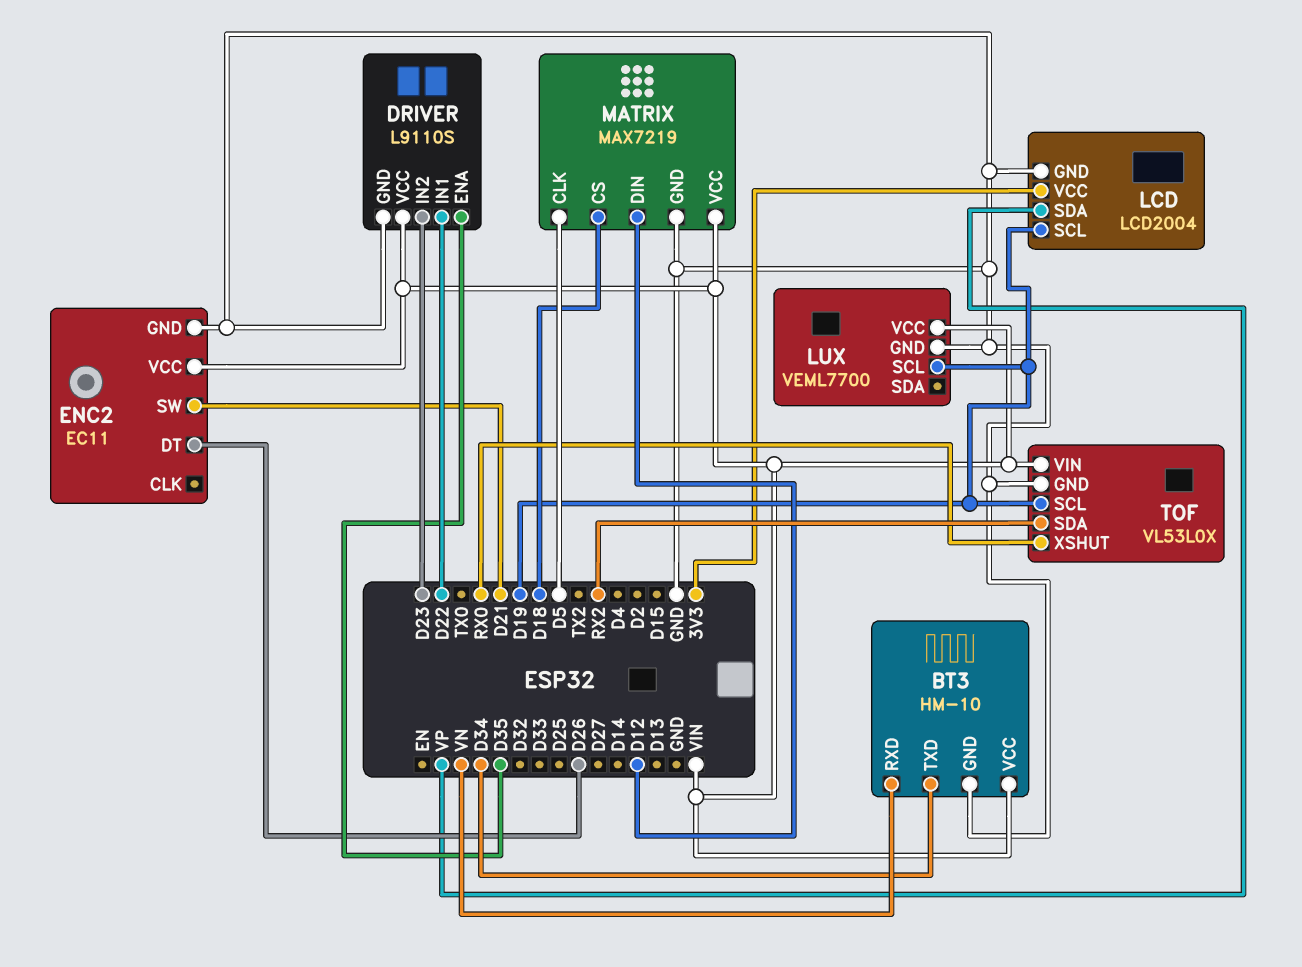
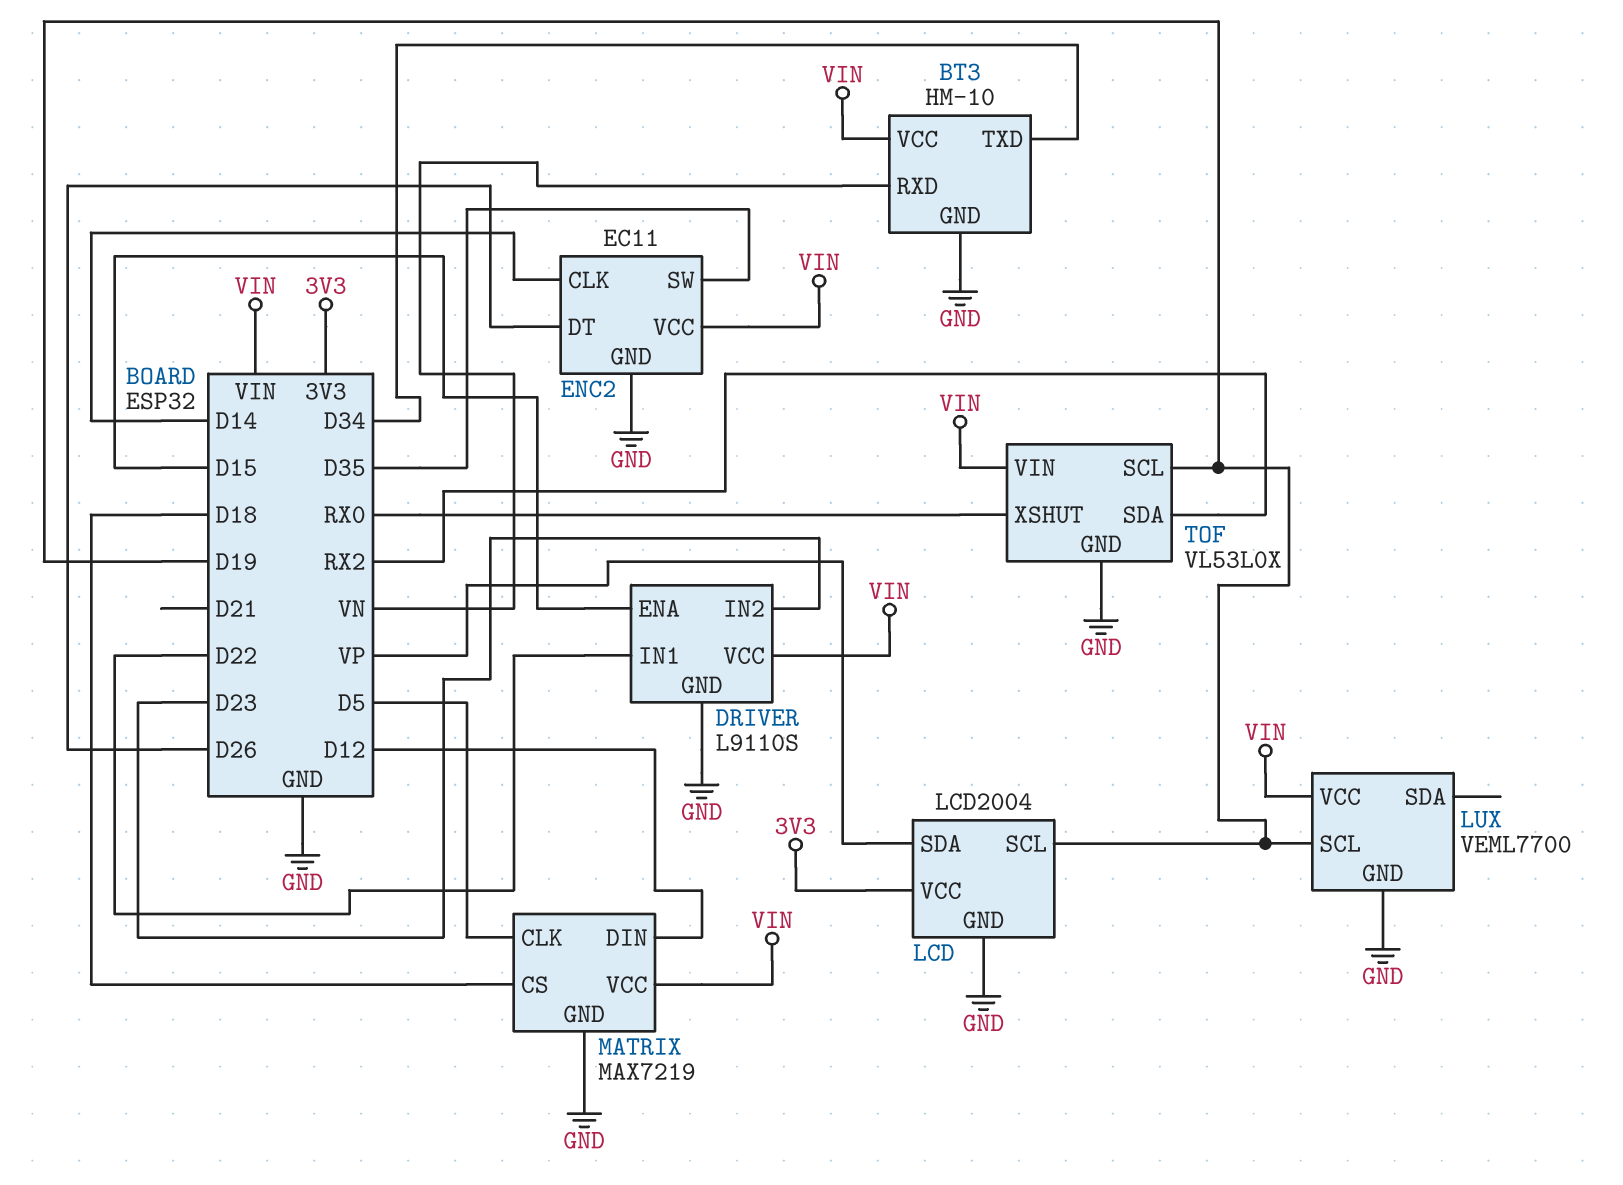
DRIVER pin ENA: D35 -> D15
ENC2 pin CLK: none -> D14
ENC2 pin SW: D21 -> D35

